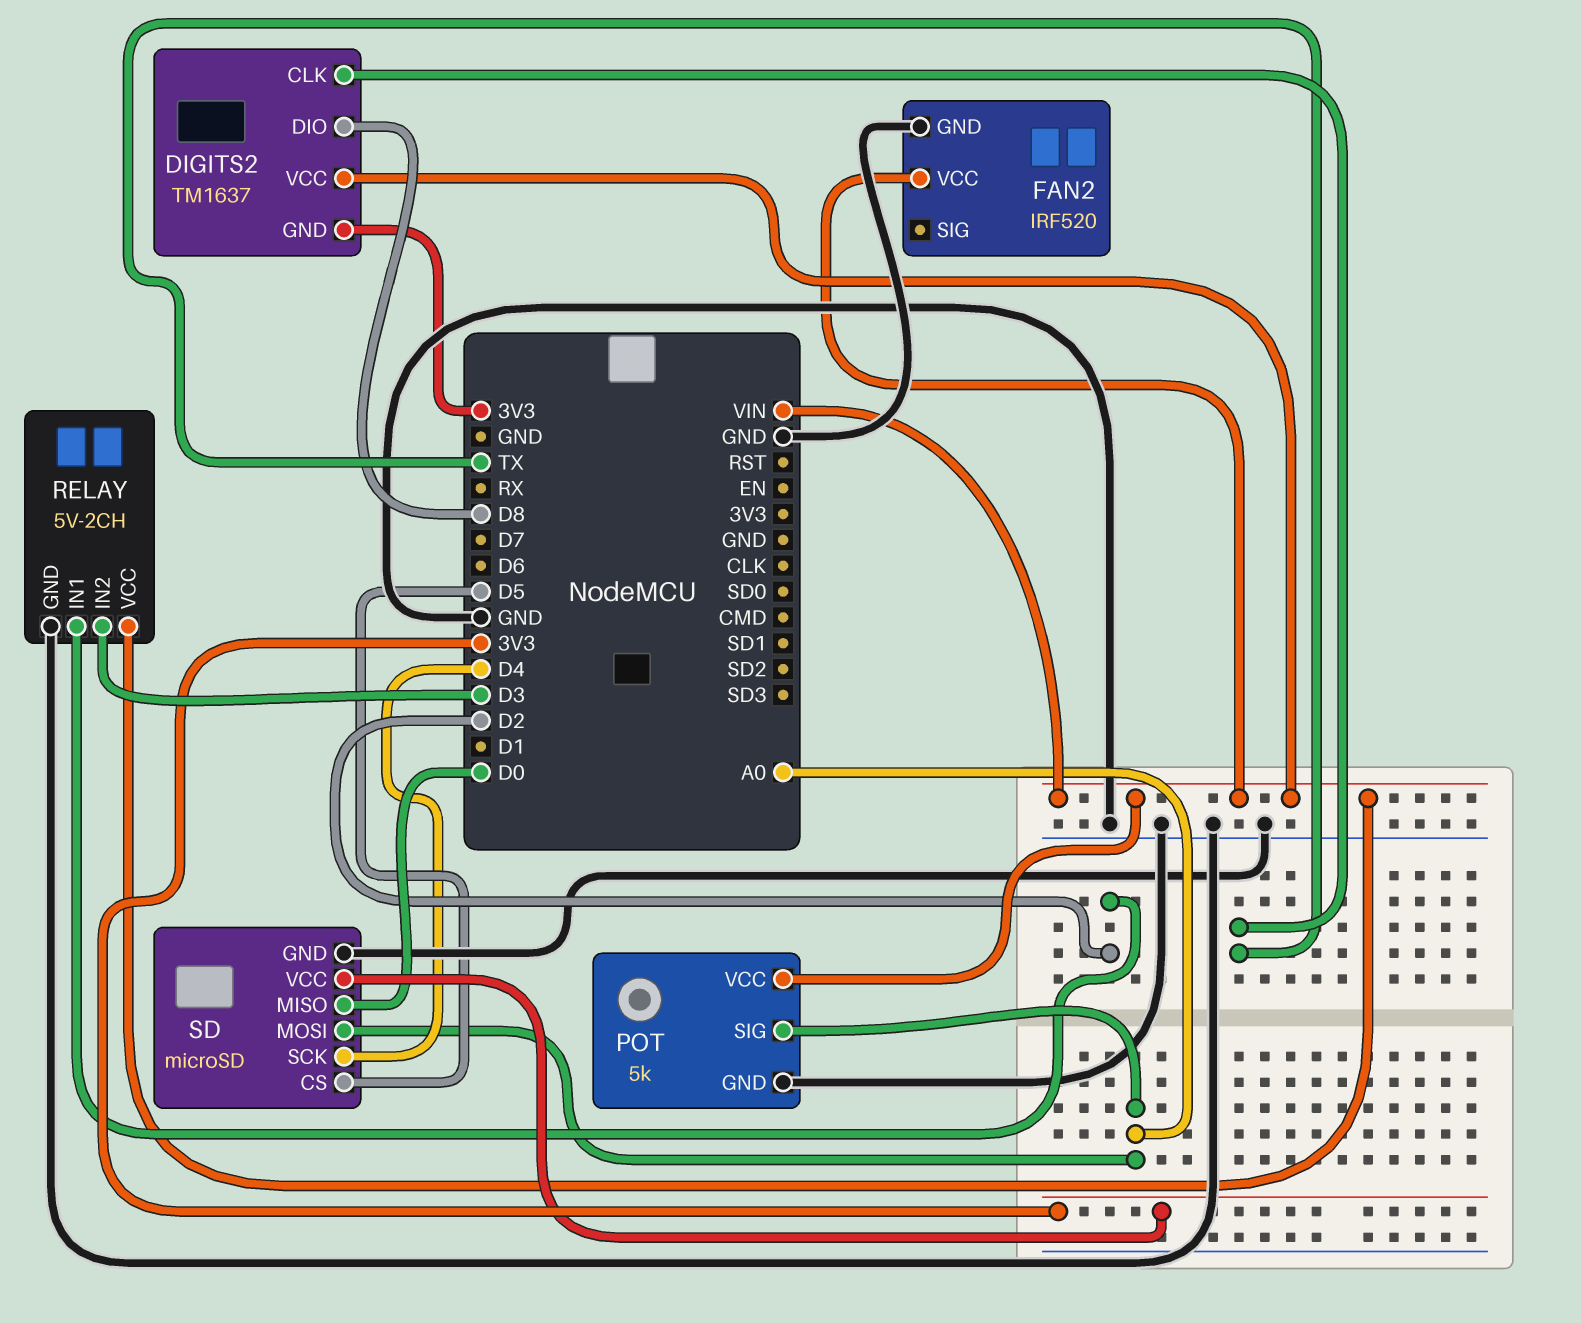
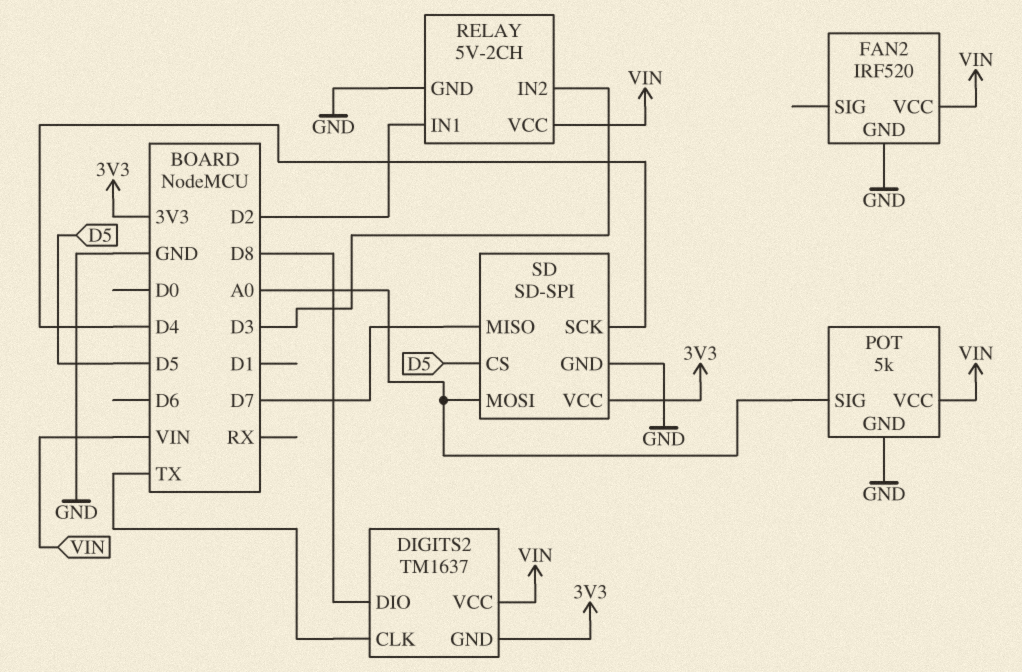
SD: microSD -> SD-SPI
SD pin MISO: D0 -> D7

